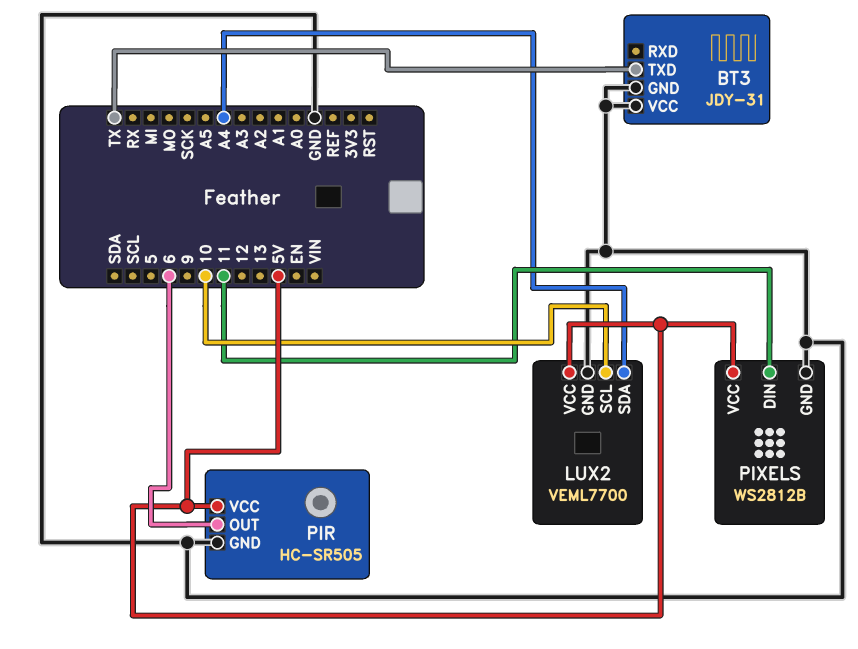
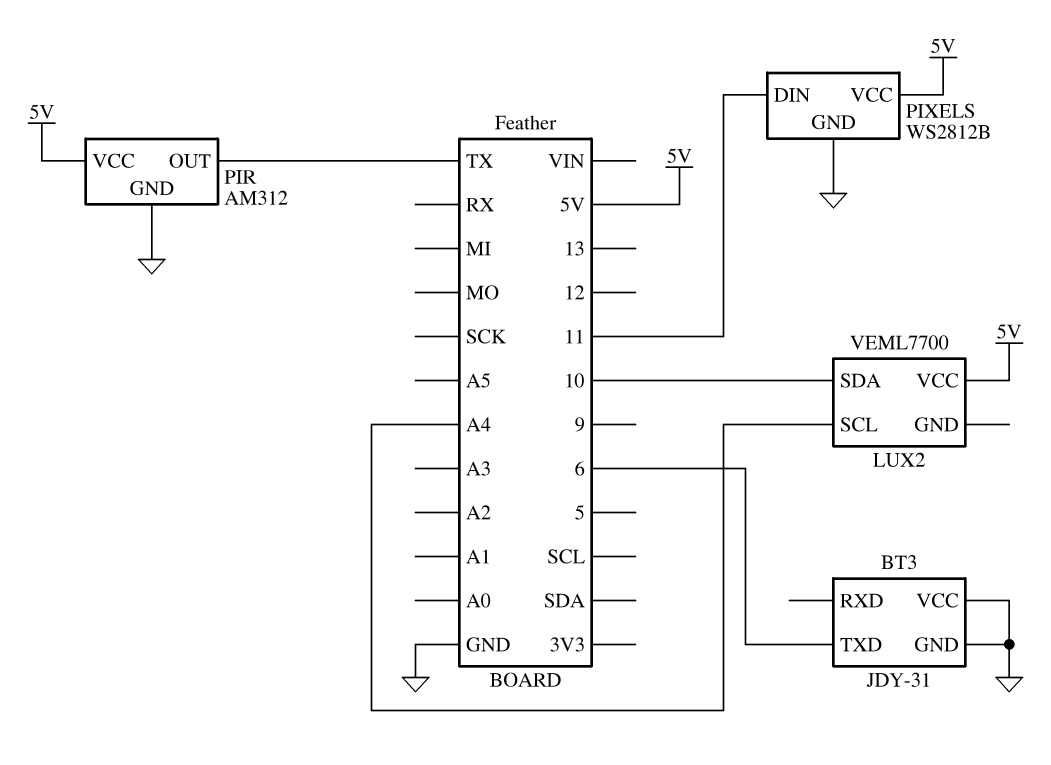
BT3 pin TXD: TX -> 6
LUX2 pin GND: GND -> none
LUX2 pin SCL: 10 -> A4
LUX2 pin SDA: A4 -> 10
PIR: HC-SR505 -> AM312
PIR pin OUT: 6 -> TX

